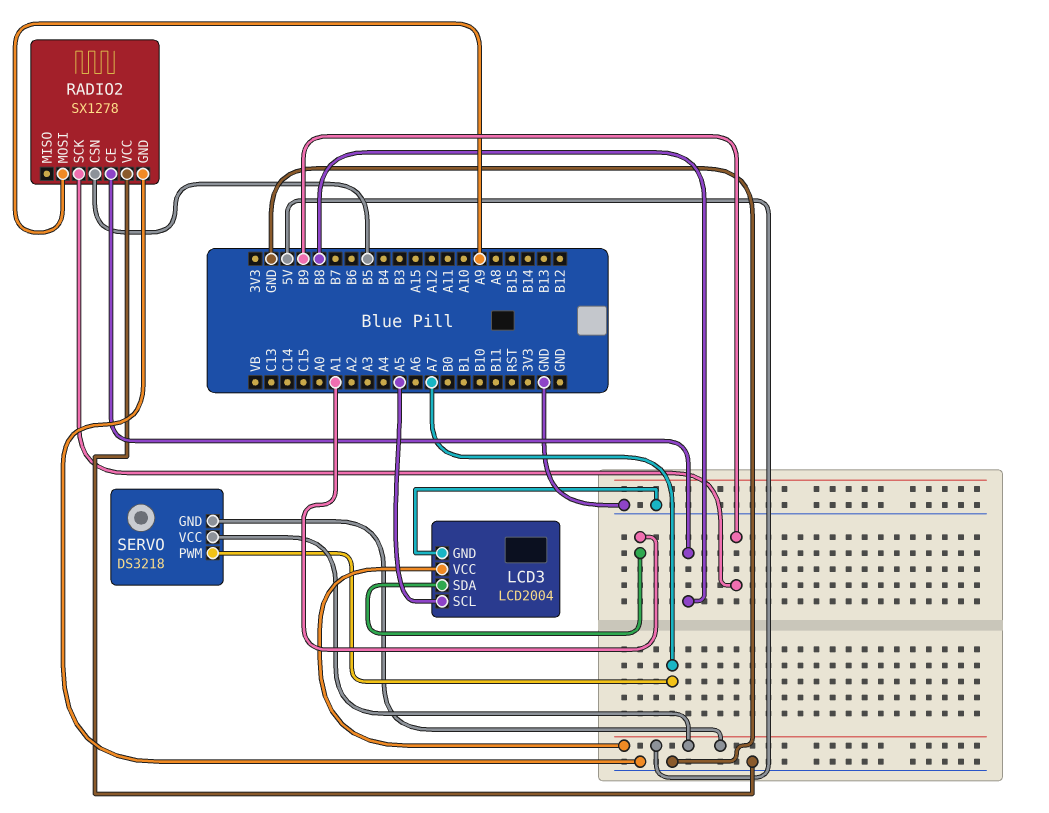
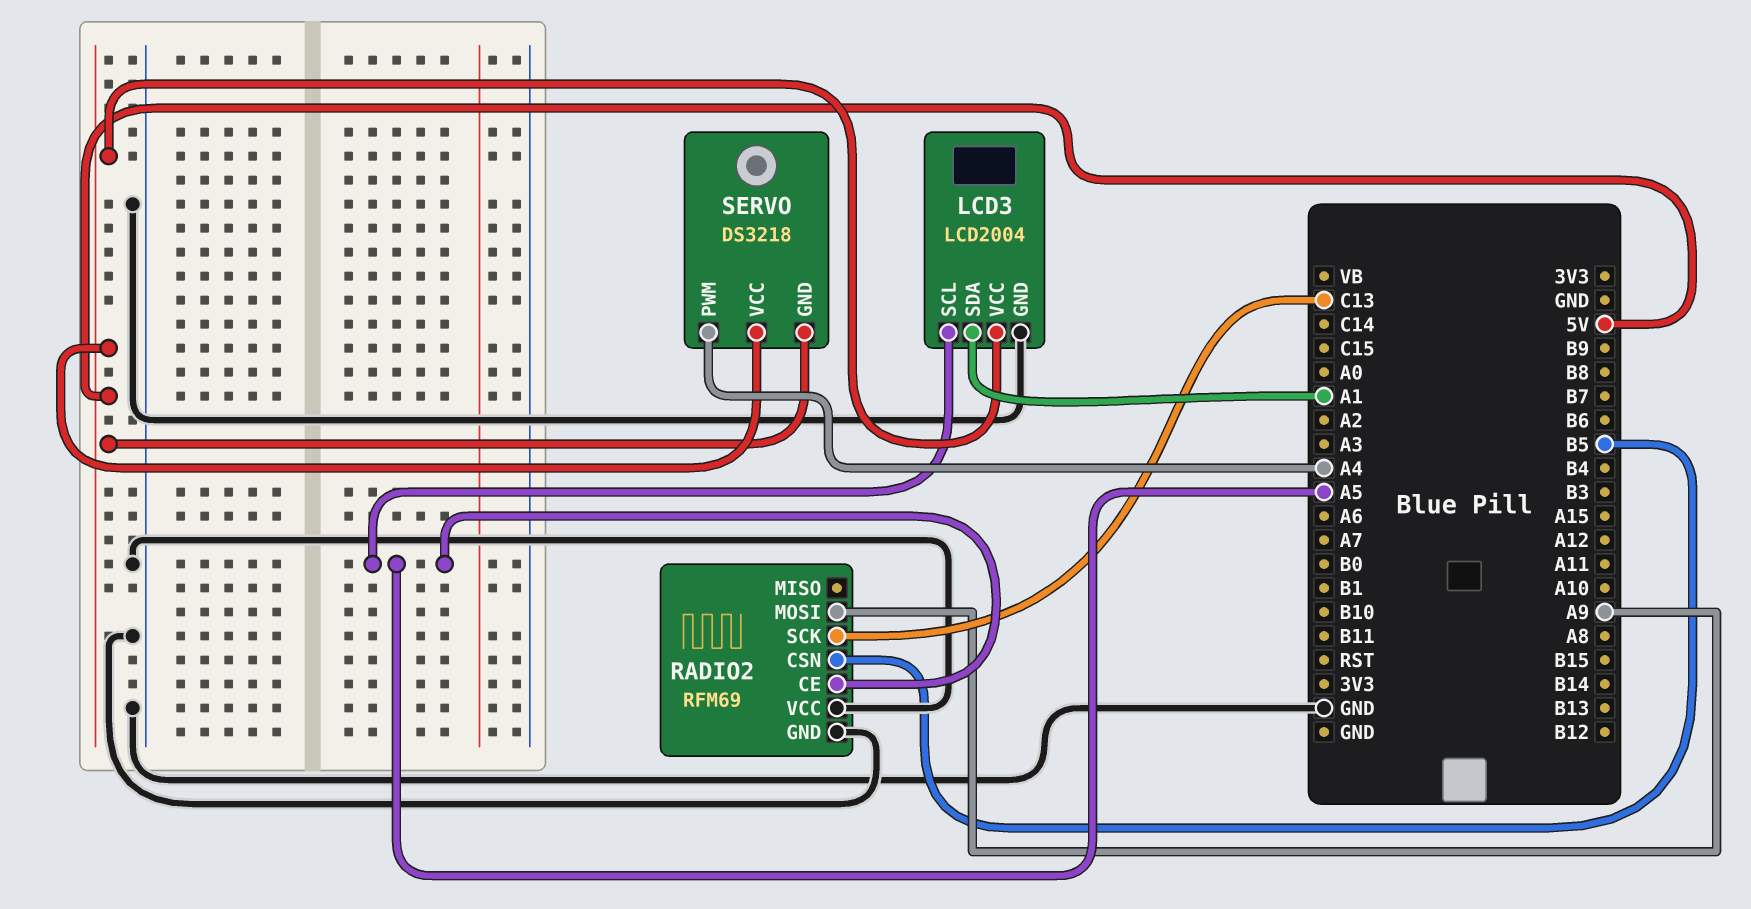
RADIO2: SX1278 -> RFM69
RADIO2 pin CE: B8 -> A5
RADIO2 pin SCK: B9 -> C13
SERVO pin PWM: A7 -> A4

